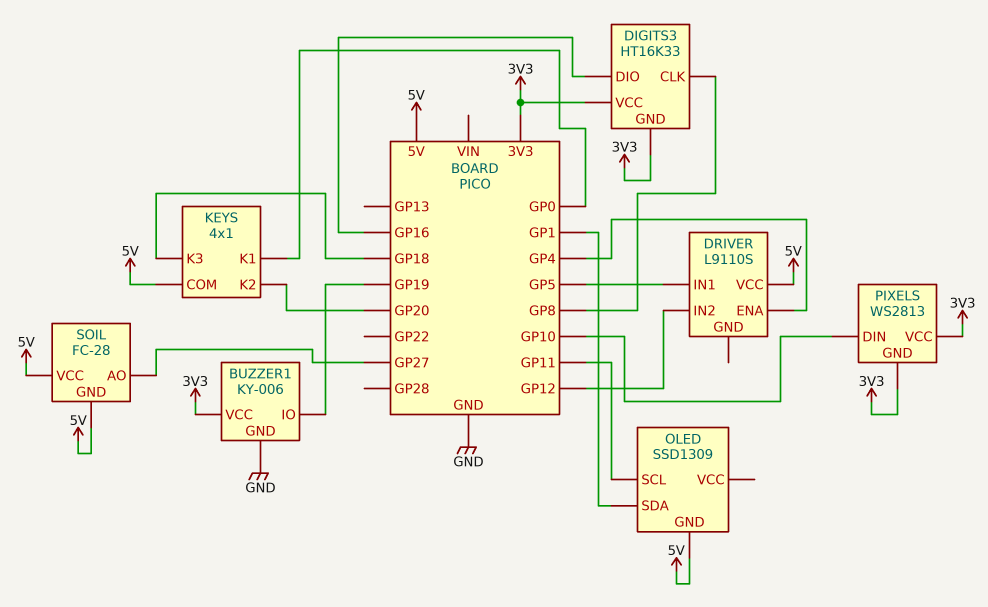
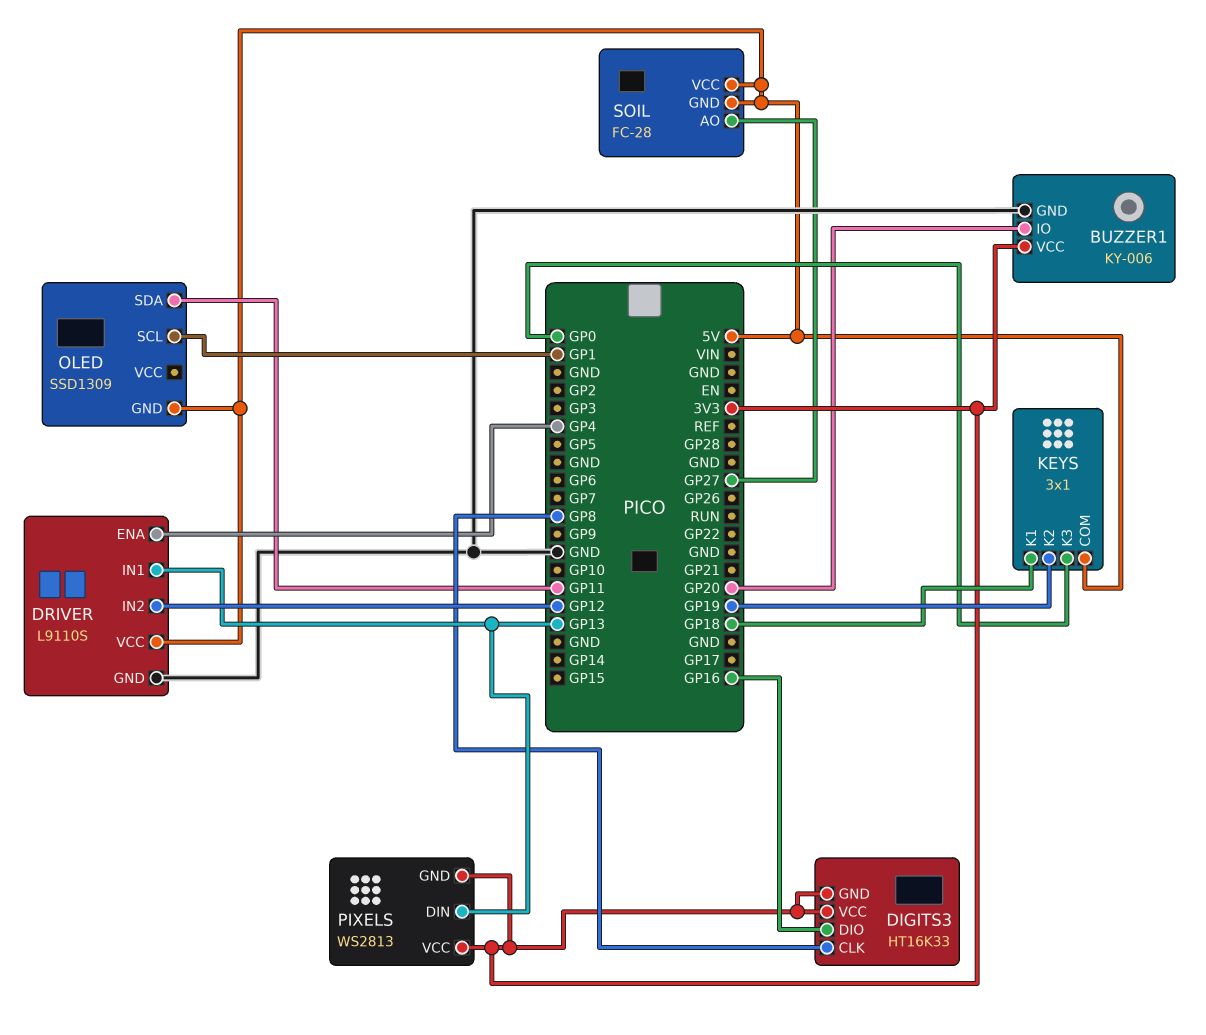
BUZZER1 pin IO: GP19 -> GP20
DRIVER pin GND: none -> GND
DRIVER pin IN1: GP5 -> GP13
KEYS: 4x1 -> 3x1
KEYS pin K1: GP0 -> GP18
KEYS pin K2: GP20 -> GP19
KEYS pin K3: GP18 -> GP0
OLED pin SCL: GP11 -> GP1
OLED pin SDA: GP1 -> GP11
PIXELS pin DIN: GP10 -> GP13

